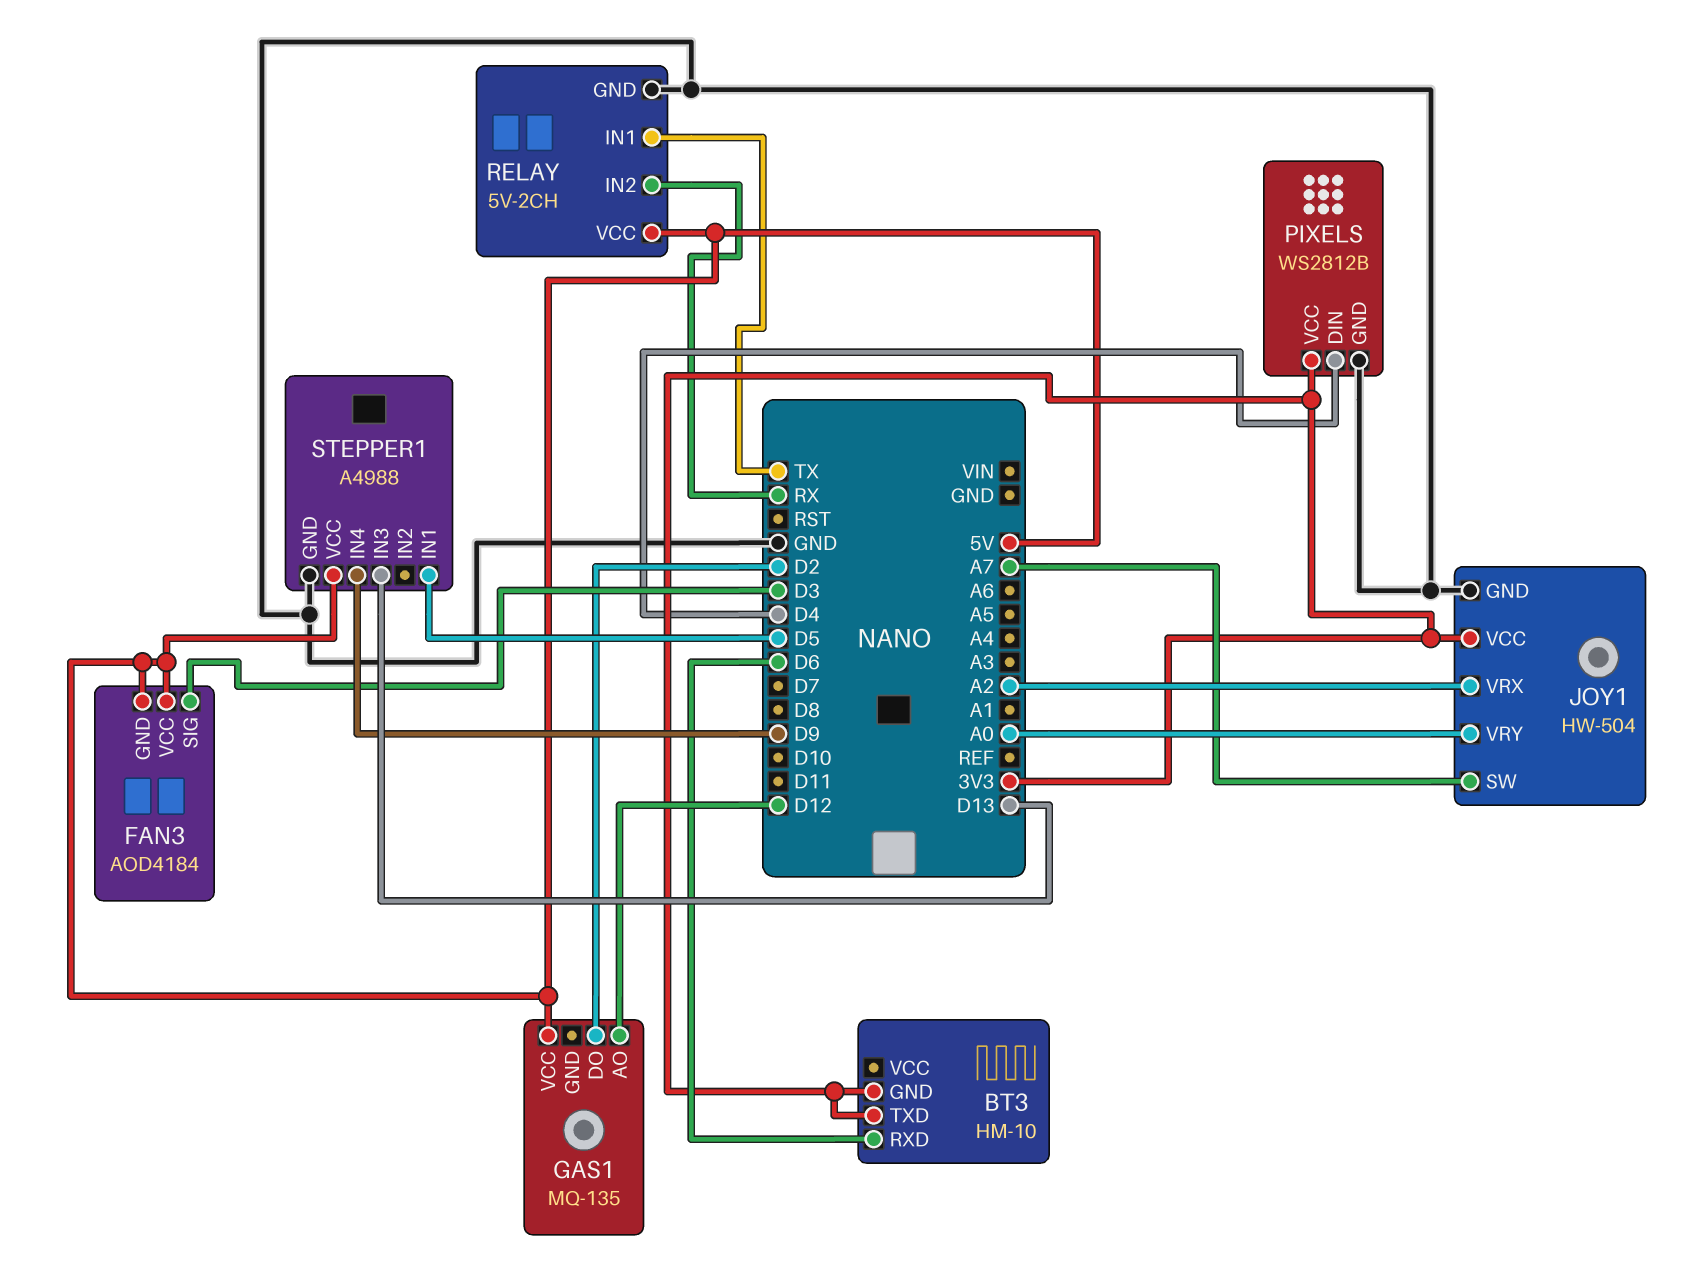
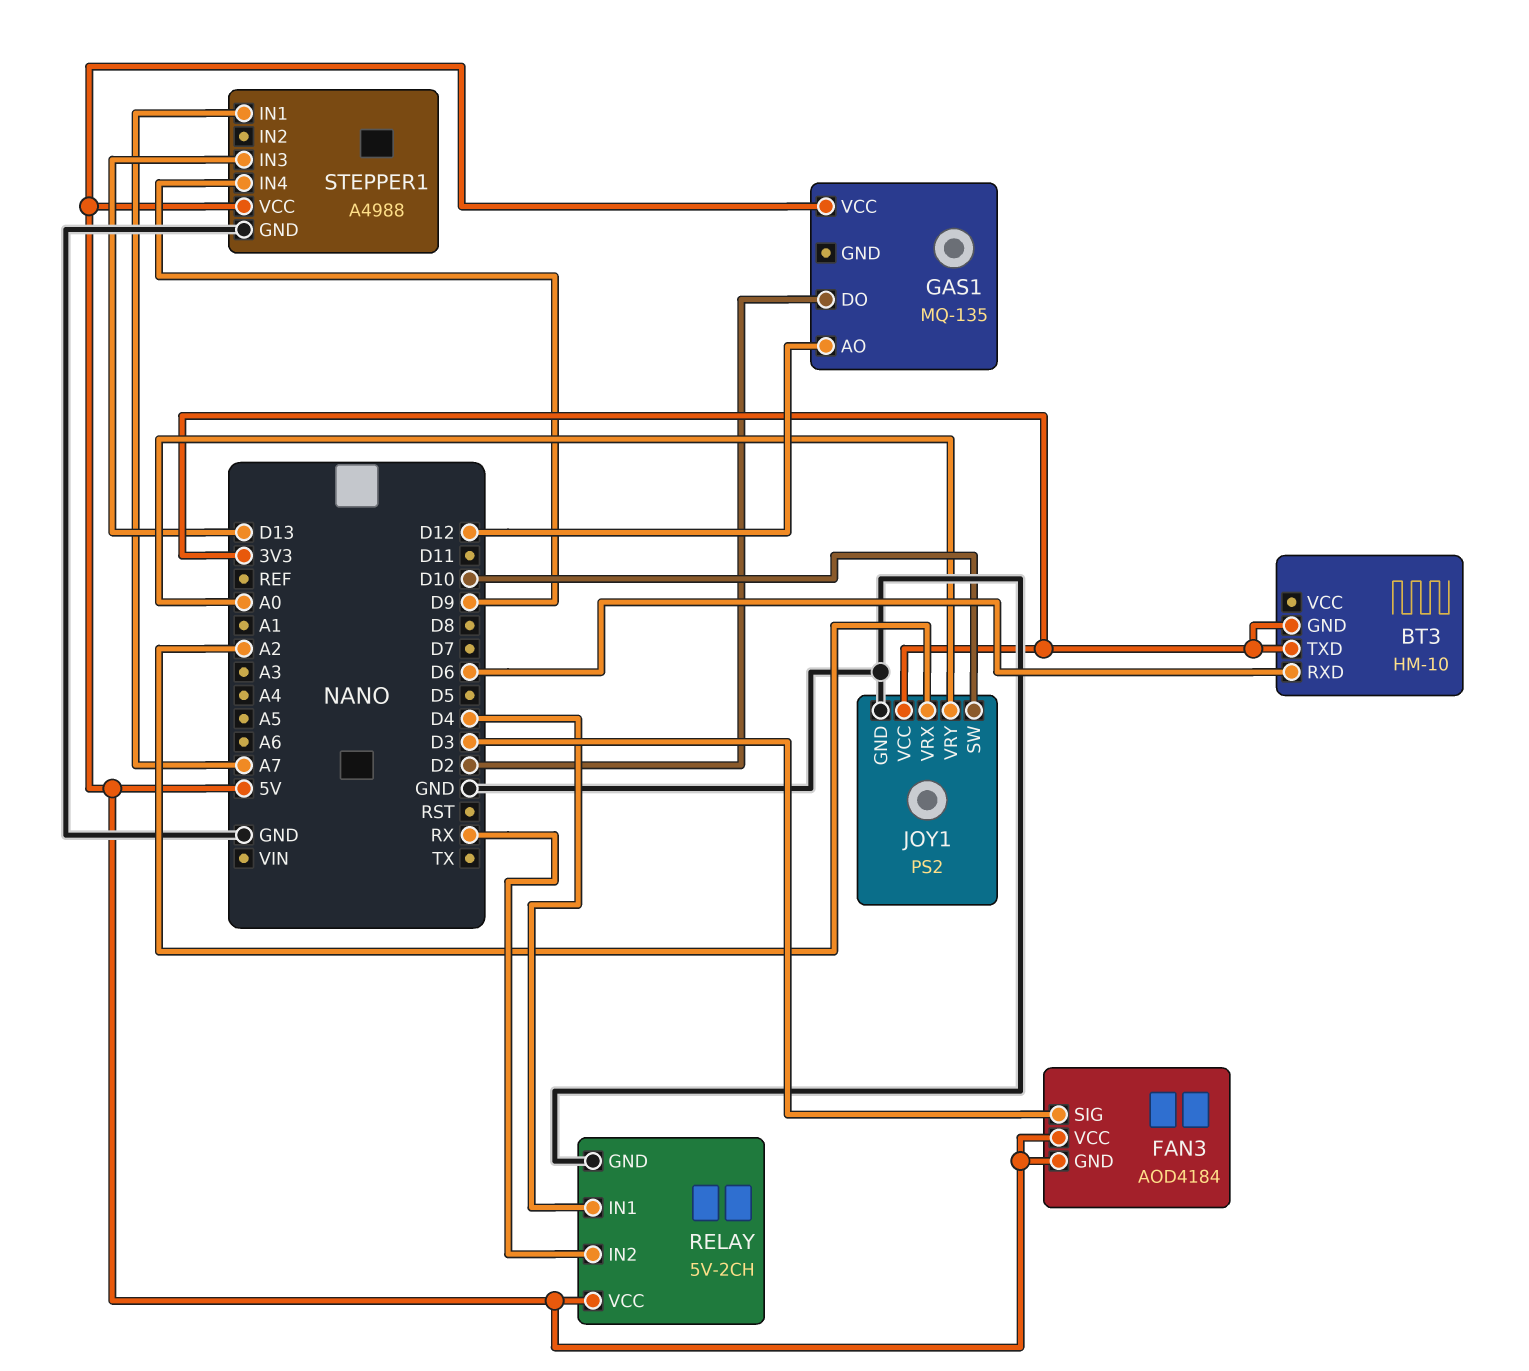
JOY1: HW-504 -> PS2
JOY1 pin SW: A7 -> D10
PIXELS: WS2812B -> none
PIXELS pin DIN: D4 -> none
PIXELS pin GND: GND -> none
PIXELS pin VCC: 3V3 -> none
RELAY pin IN1: TX -> D4
STEPPER1 pin IN1: D5 -> A7

